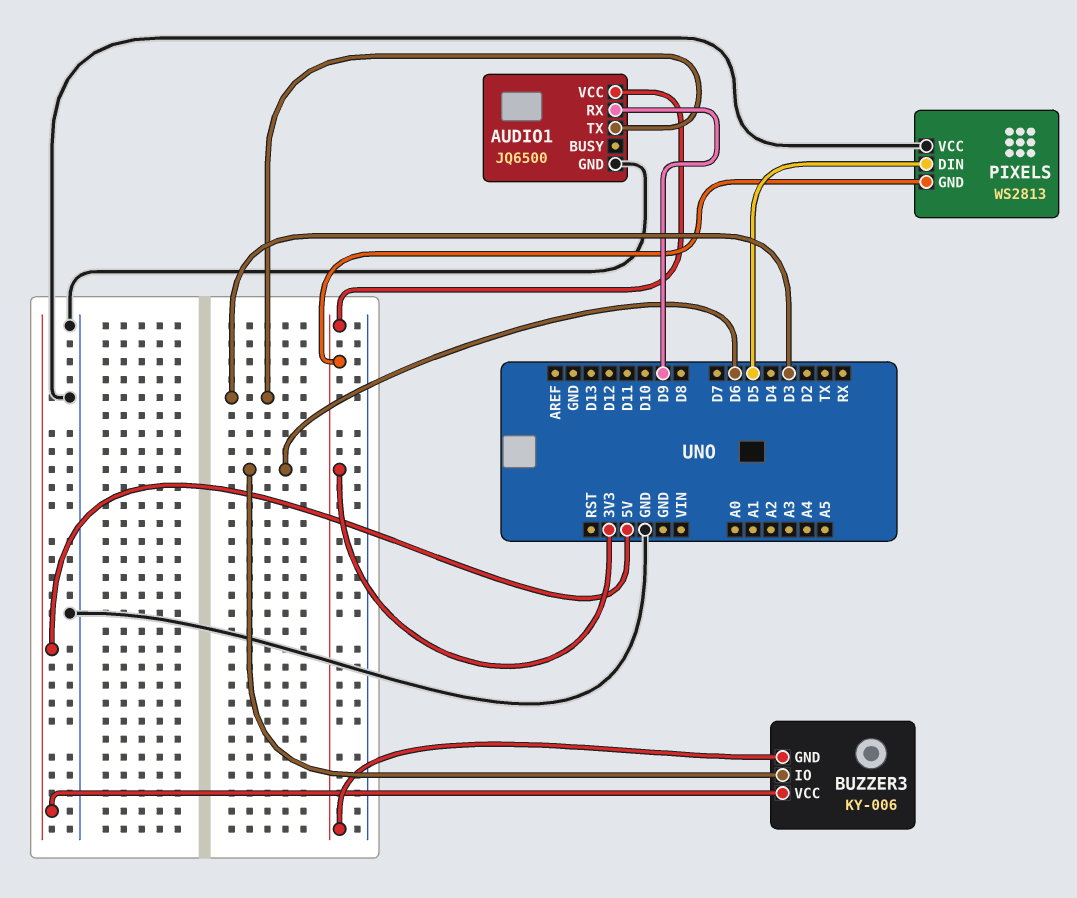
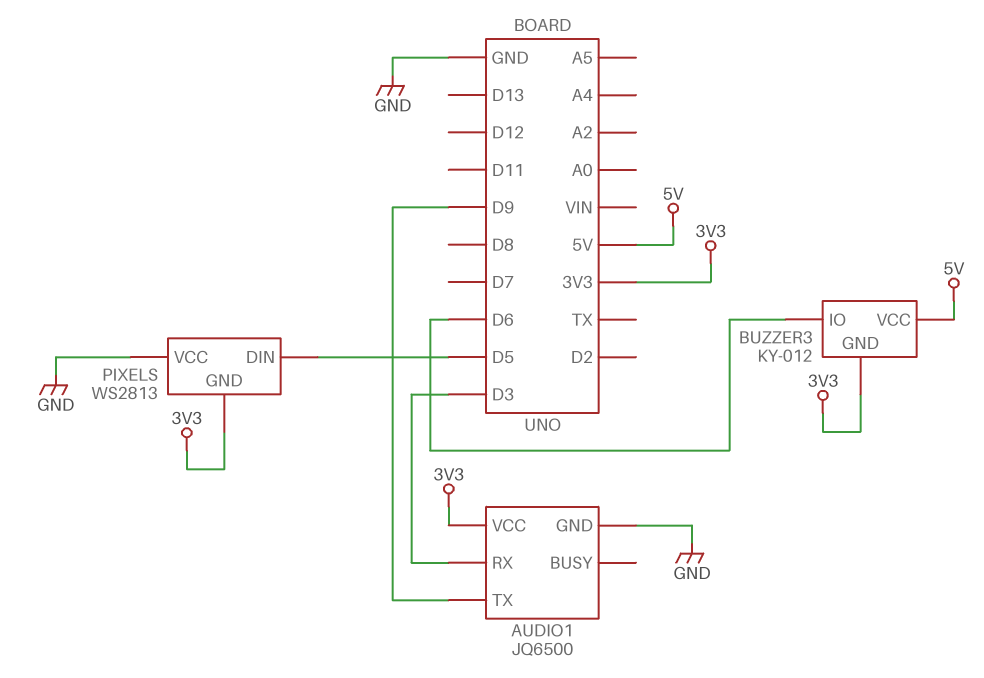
AUDIO1 pin RX: D9 -> D3
AUDIO1 pin TX: D3 -> D9
BUZZER3: KY-006 -> KY-012

